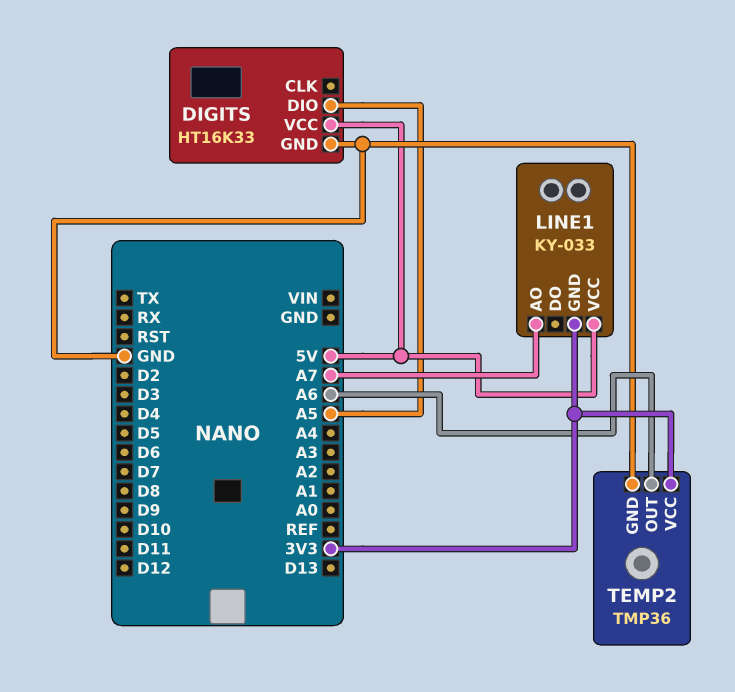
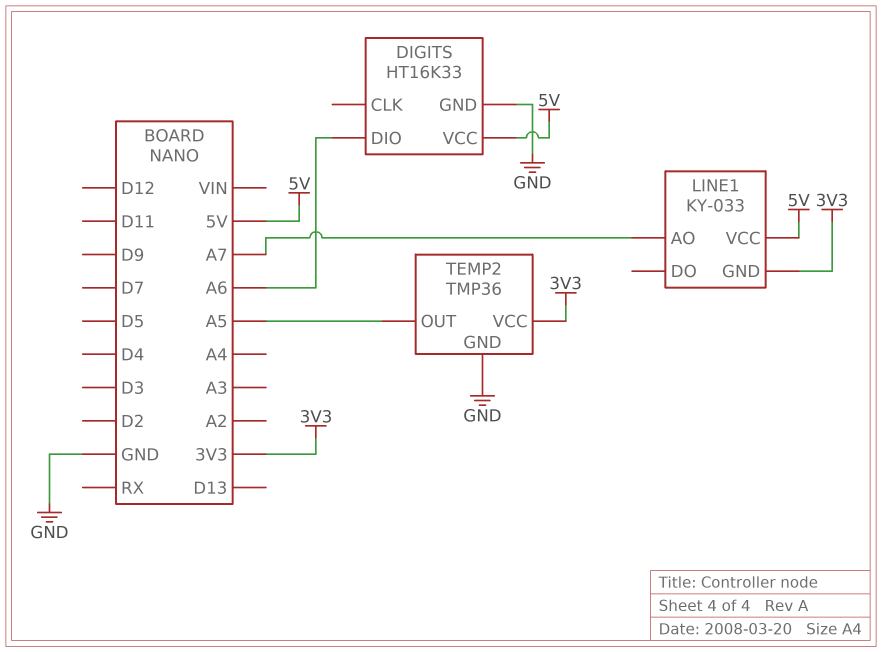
DIGITS pin DIO: A5 -> A6
TEMP2 pin OUT: A6 -> A5

